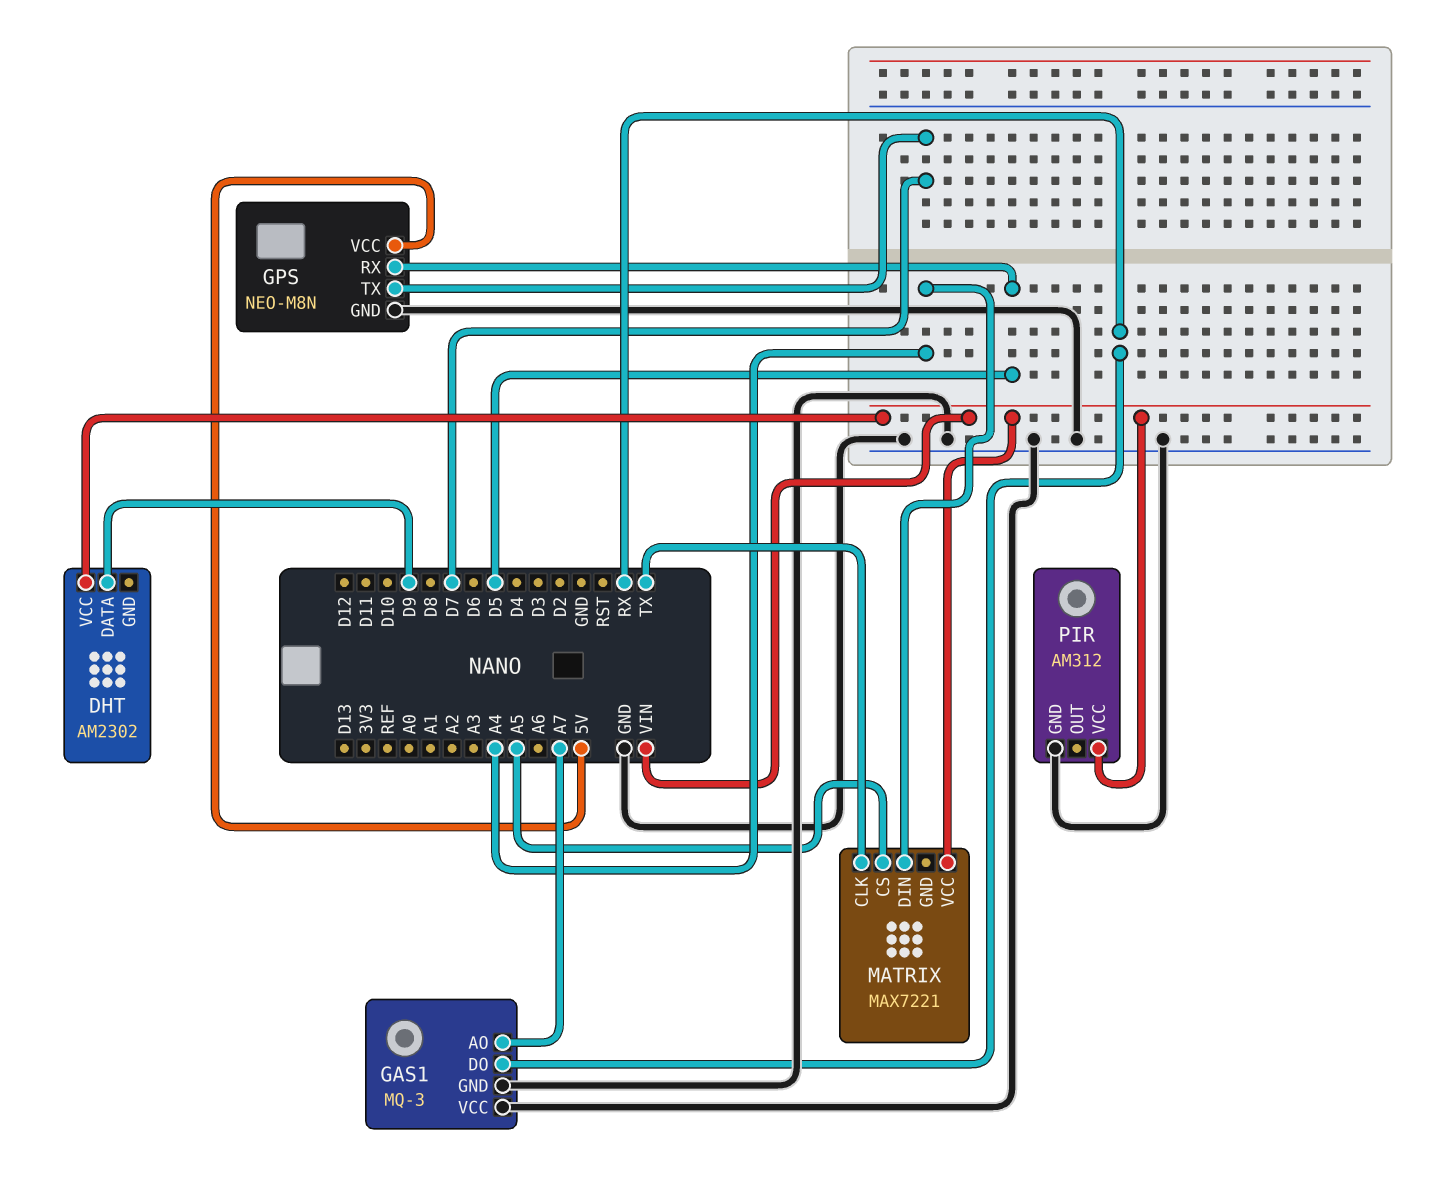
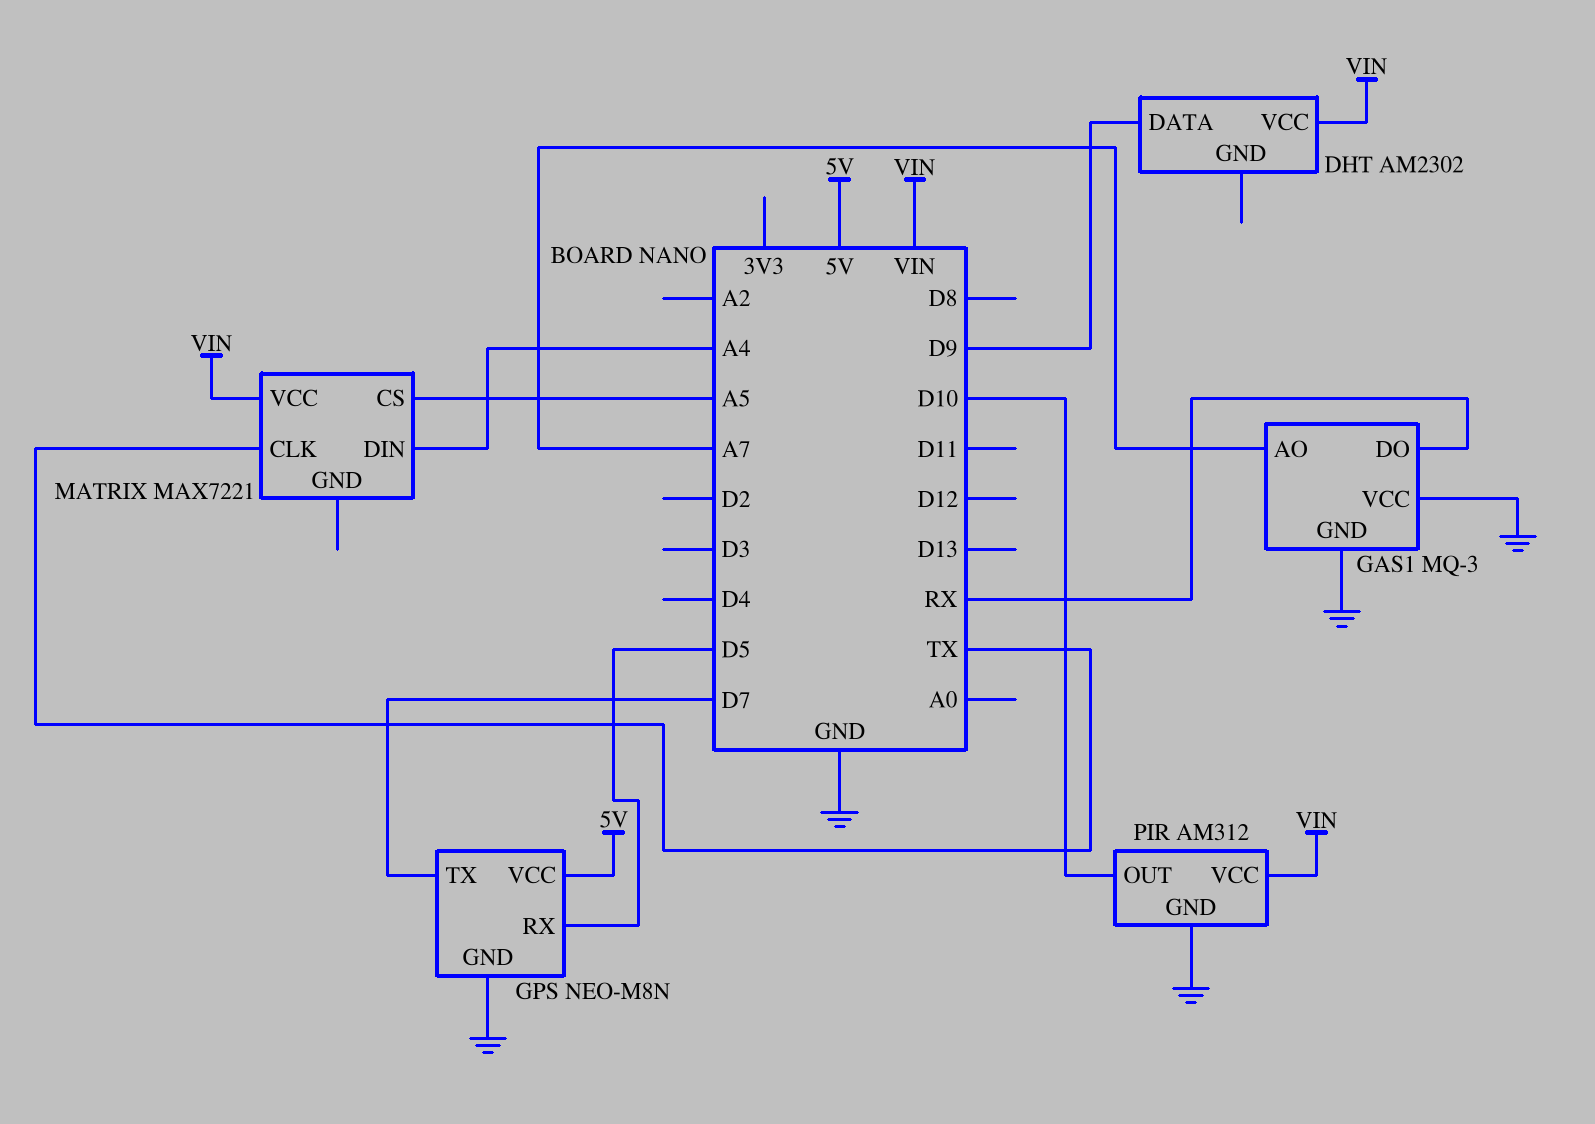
PIR pin OUT: none -> D10

